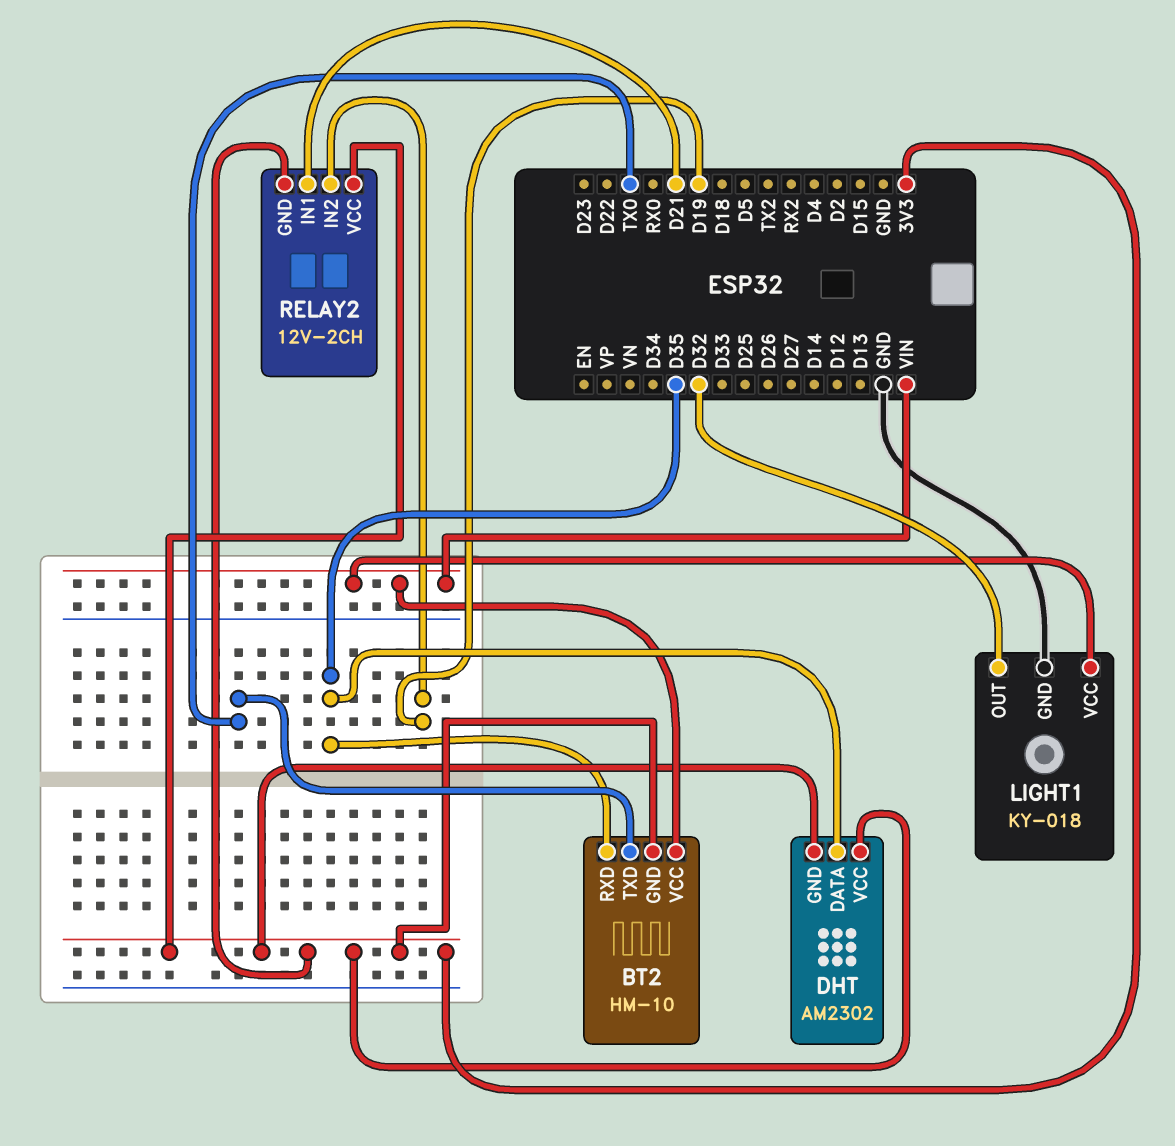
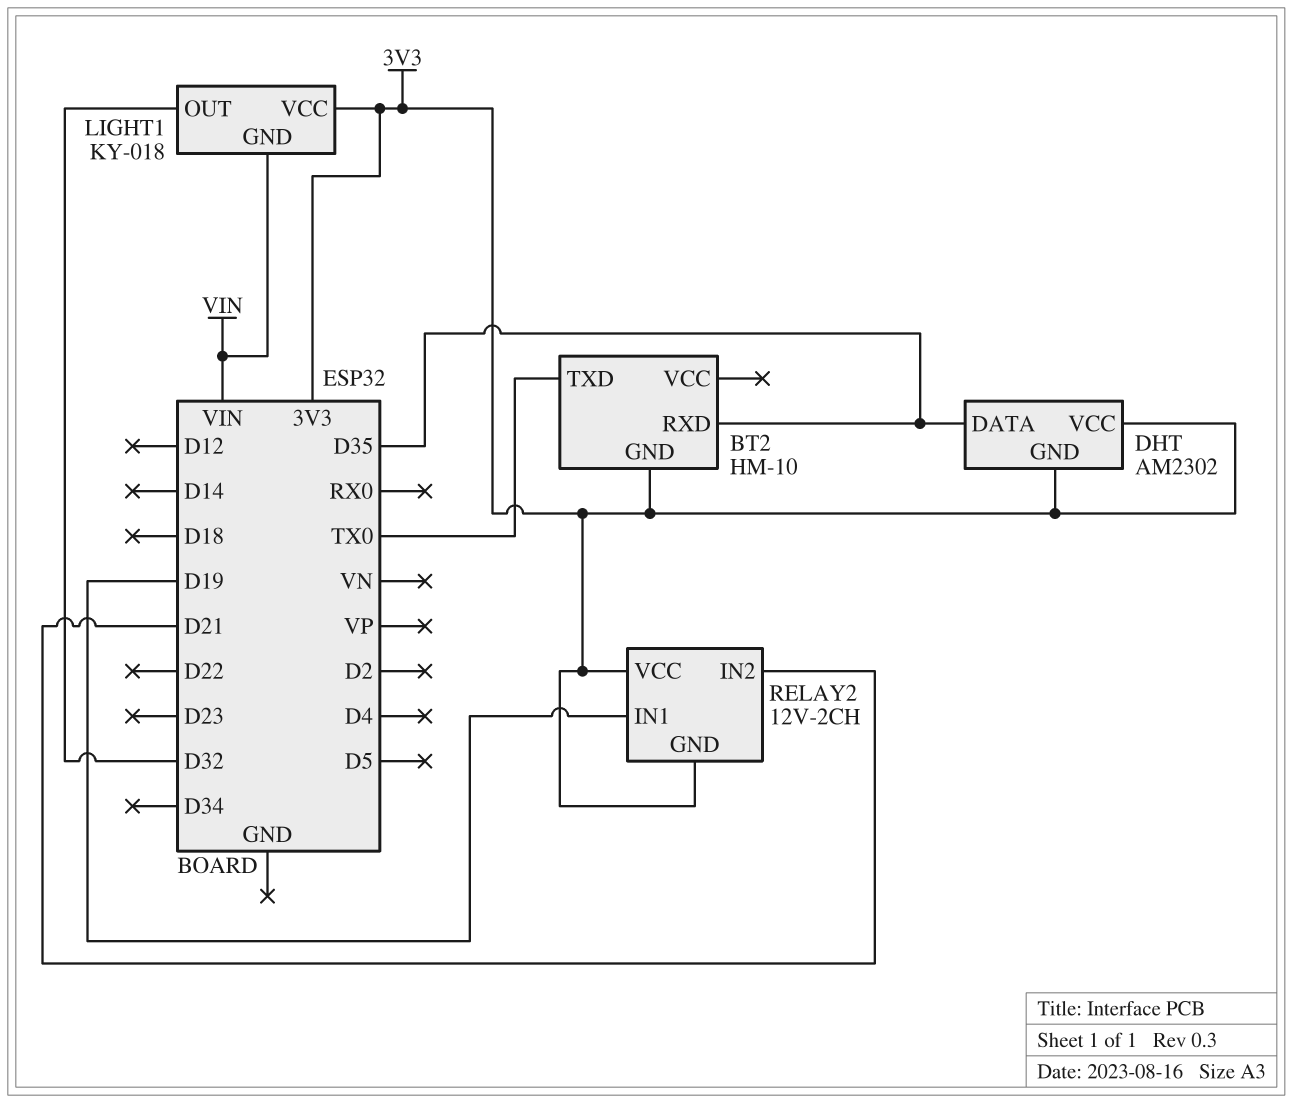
BT2 pin VCC: VIN -> none
LIGHT1 pin GND: GND -> VIN
LIGHT1 pin VCC: VIN -> 3V3
RELAY2 pin IN1: D21 -> D19
RELAY2 pin IN2: D19 -> D21

